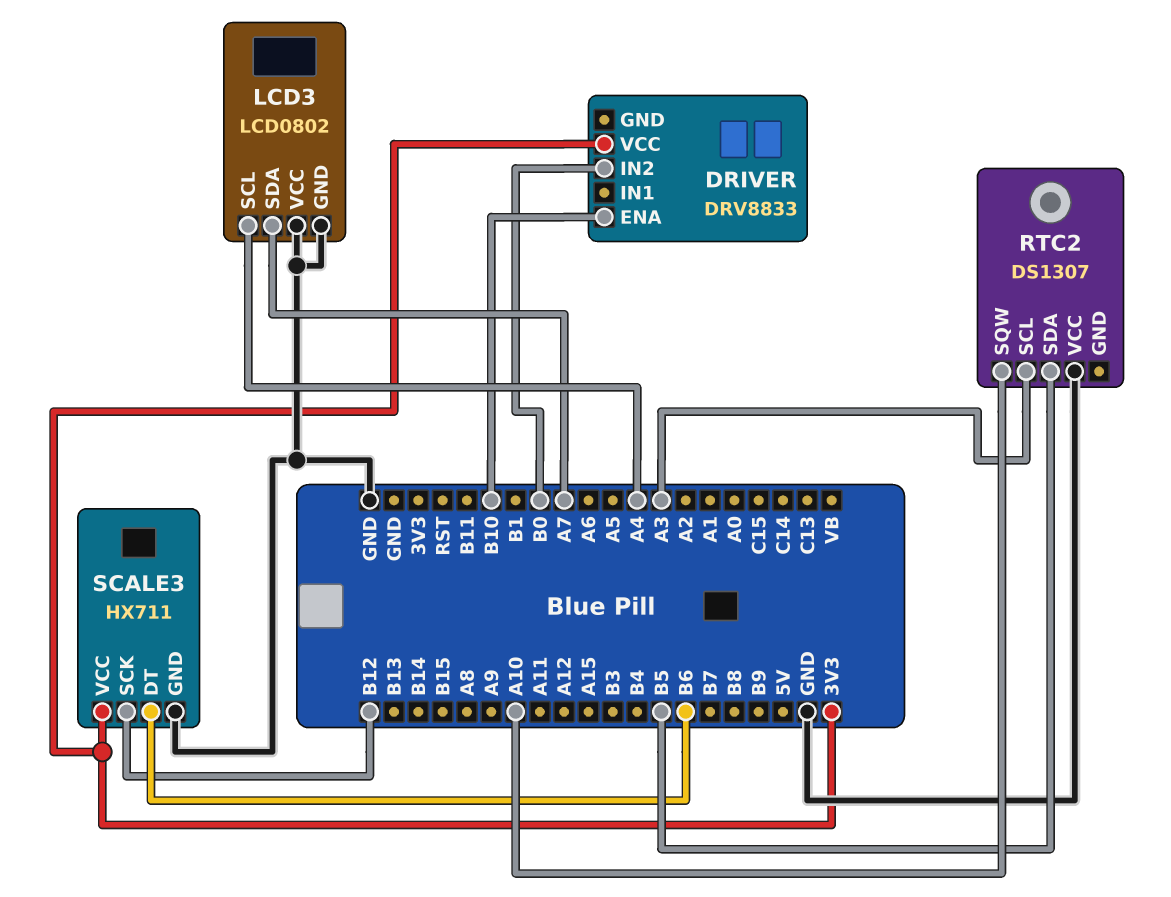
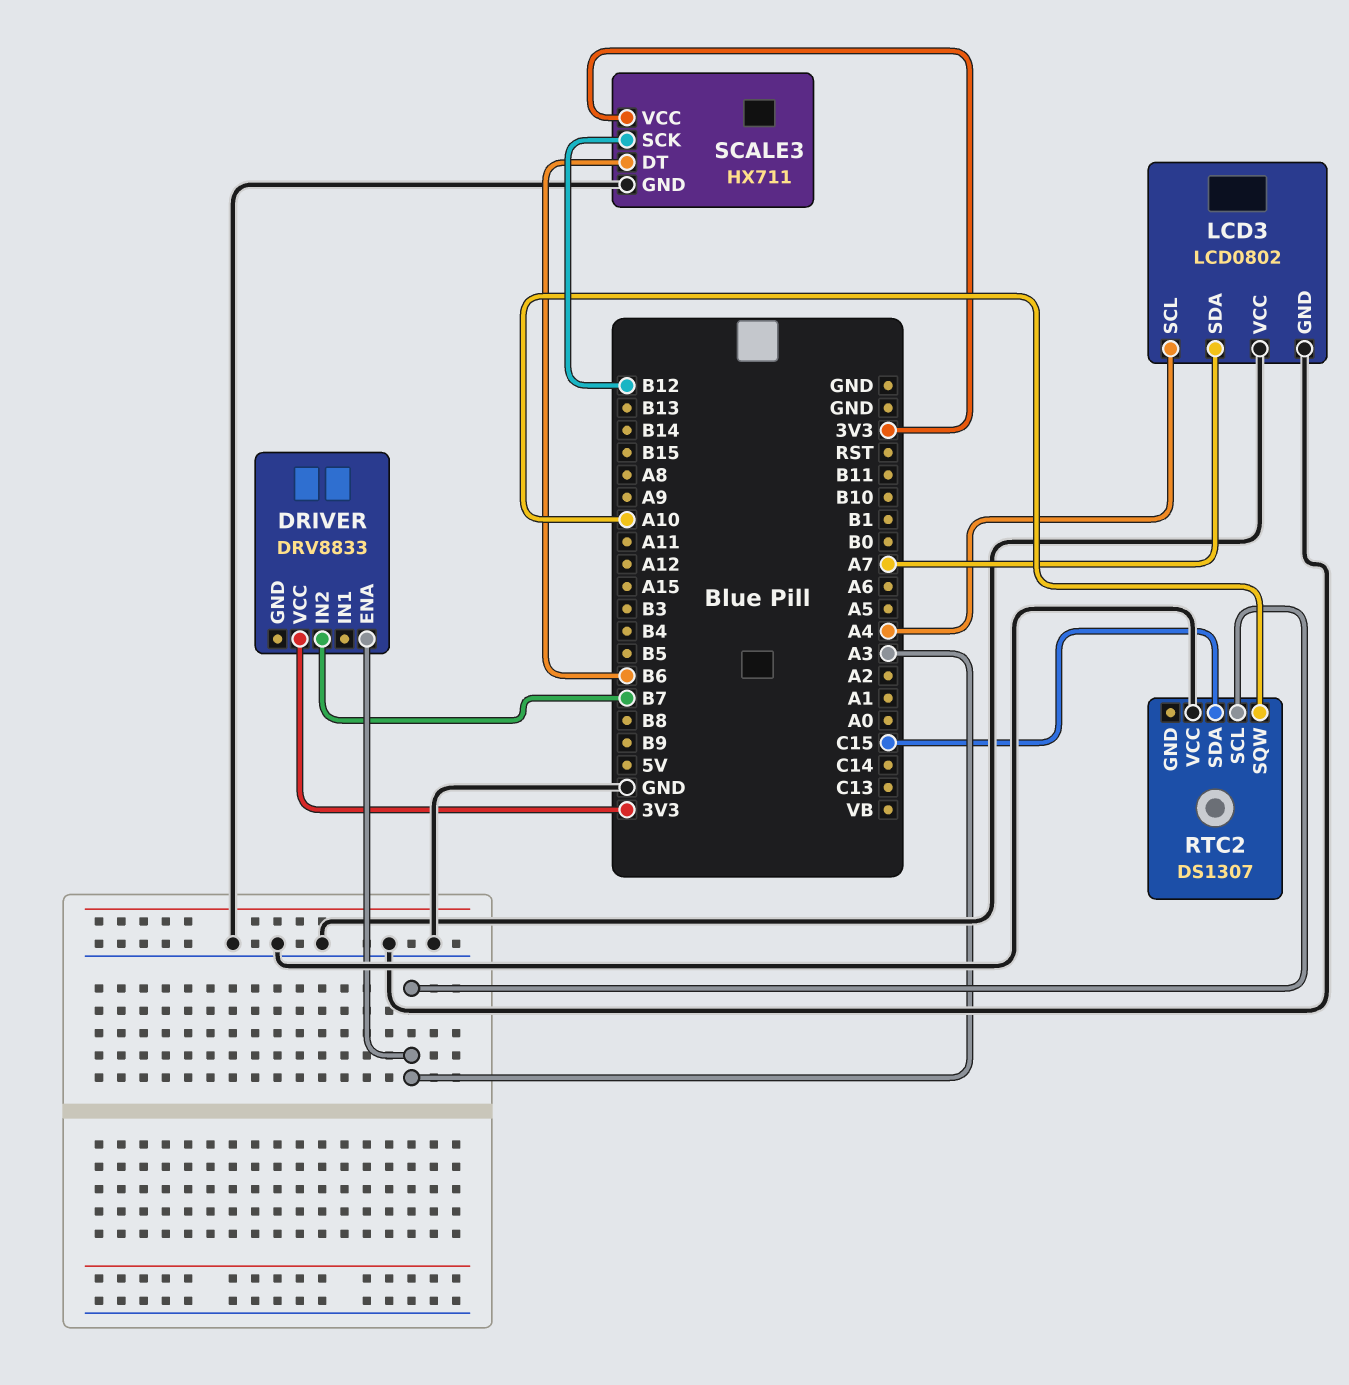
DRIVER pin ENA: B10 -> A3
DRIVER pin IN2: B0 -> B7
RTC2 pin SDA: B5 -> C15

